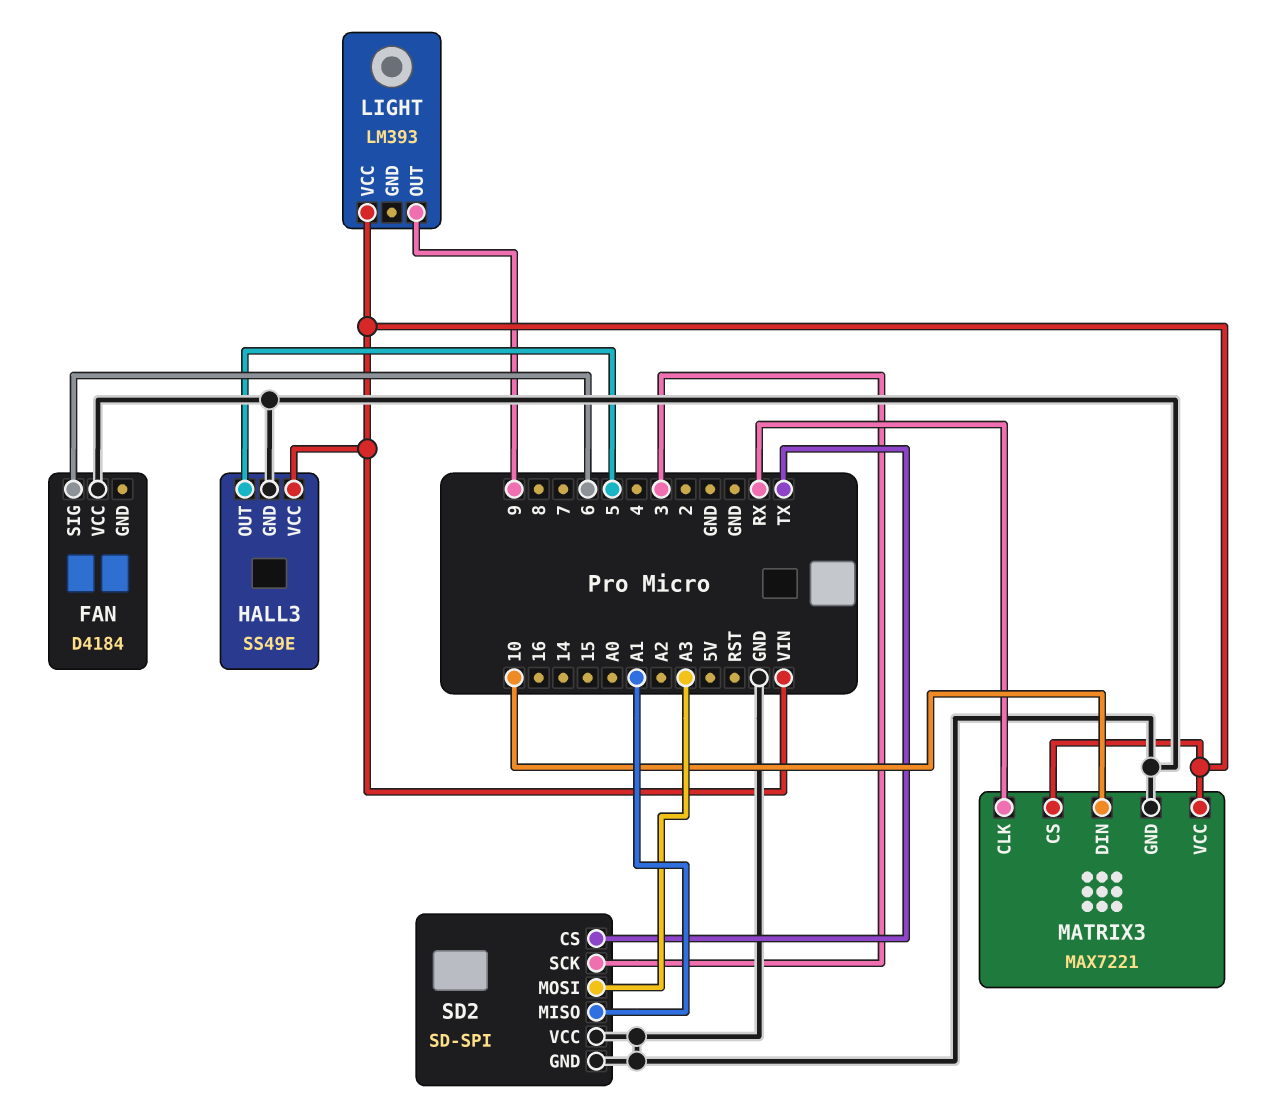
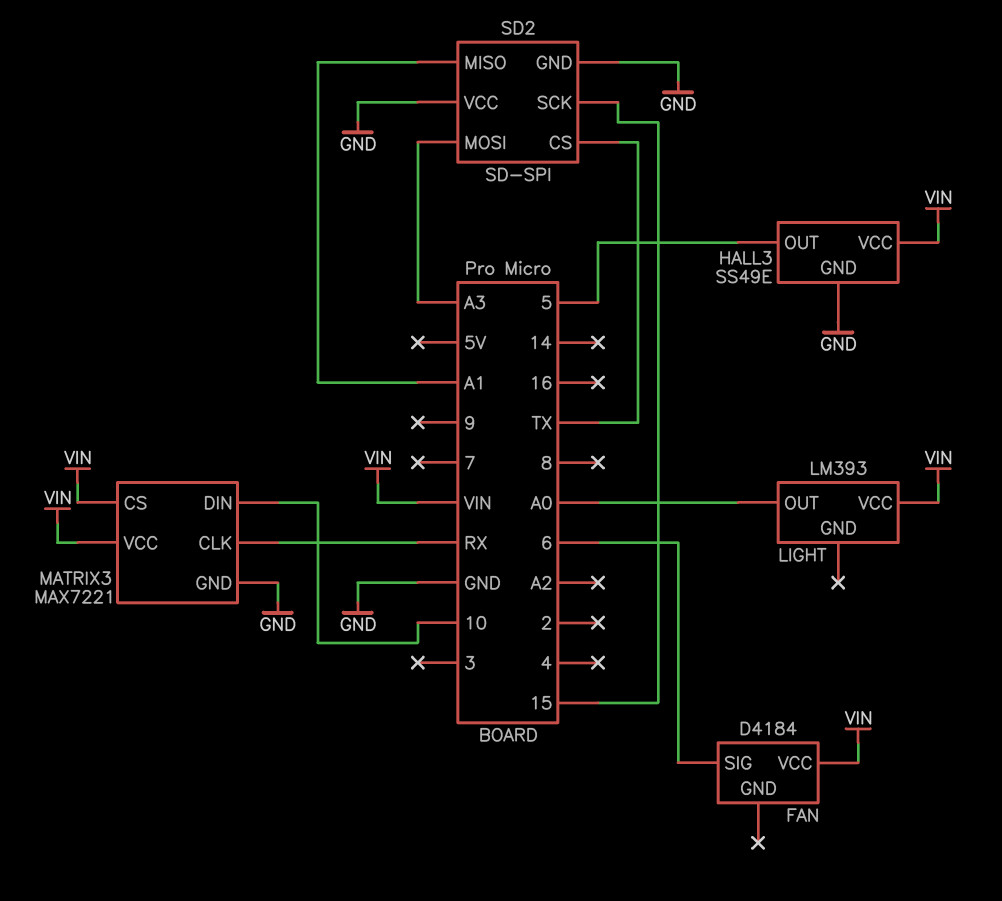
FAN pin VCC: GND -> VIN
LIGHT pin OUT: 9 -> A0
SD2 pin SCK: 3 -> 15

